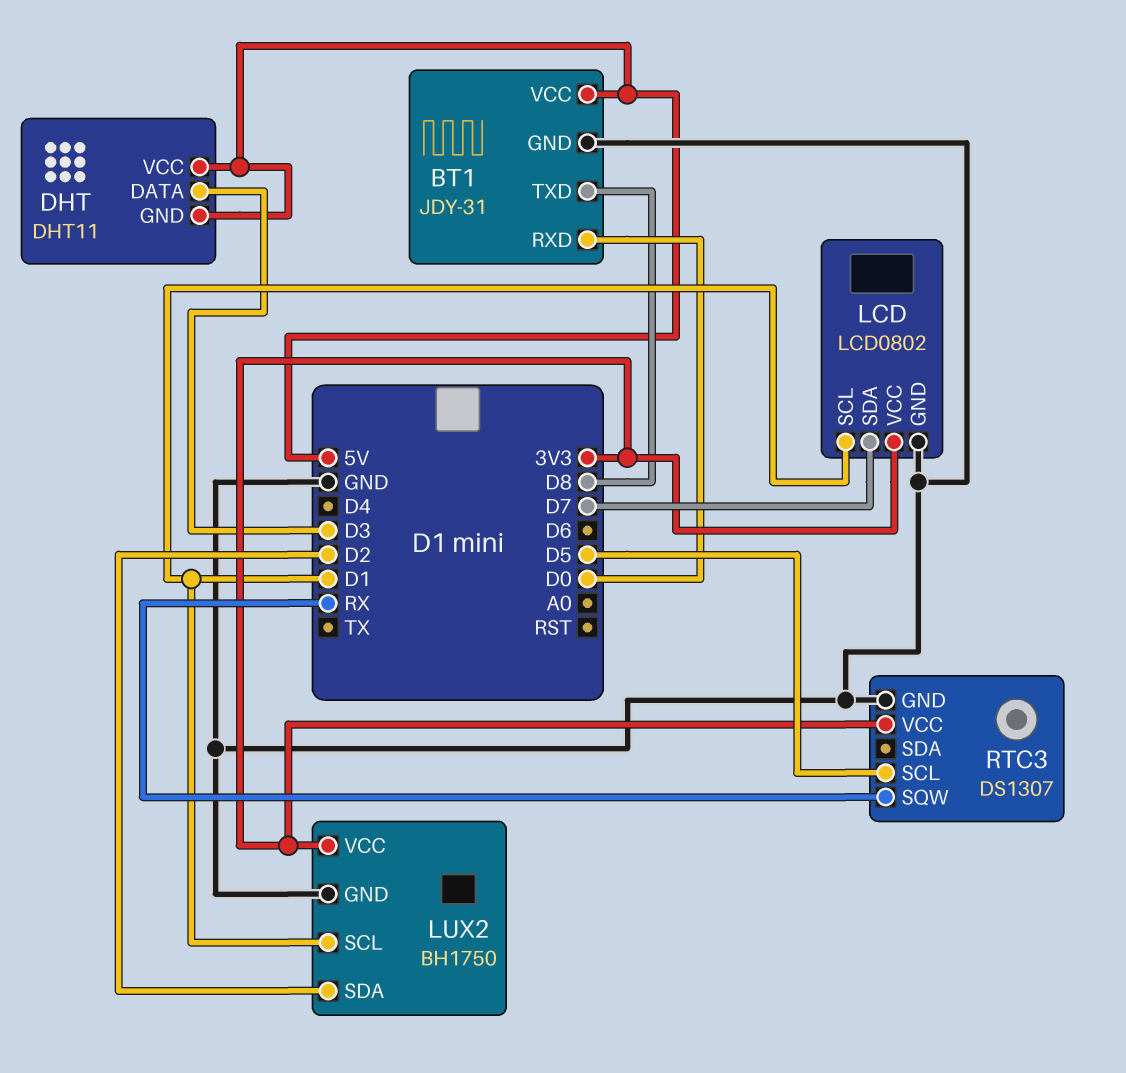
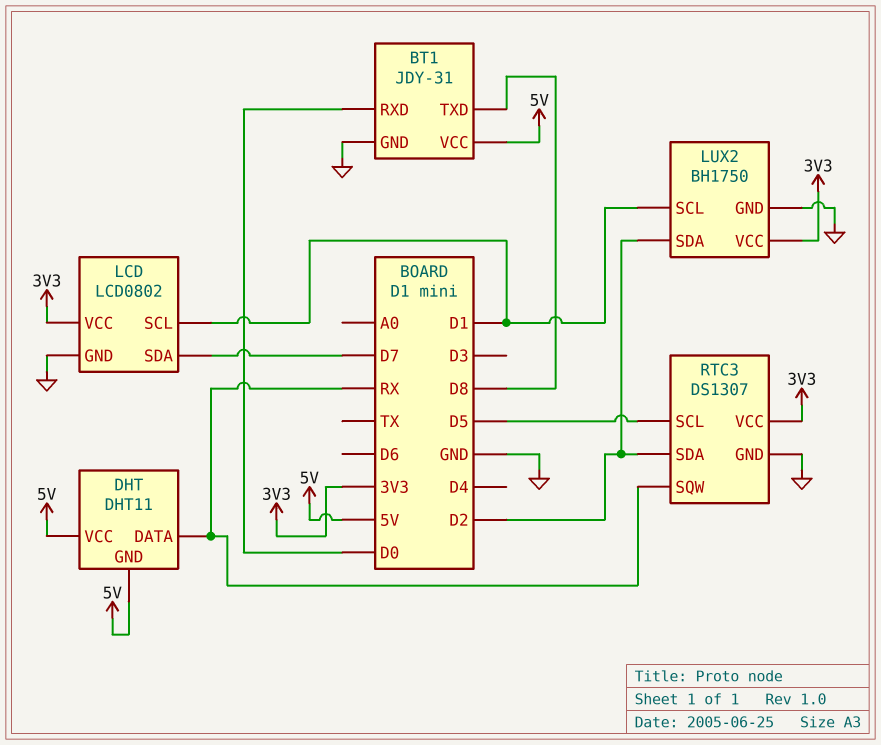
DHT pin DATA: D3 -> RX
RTC3 pin SDA: none -> D2

